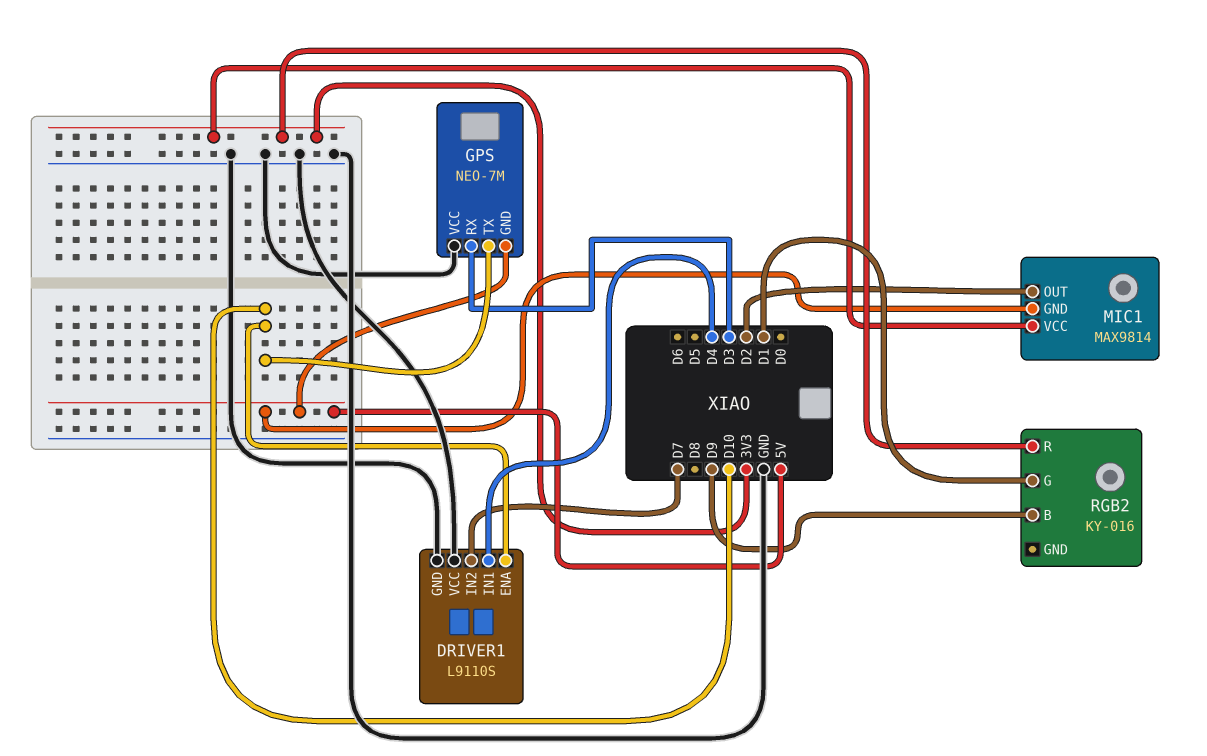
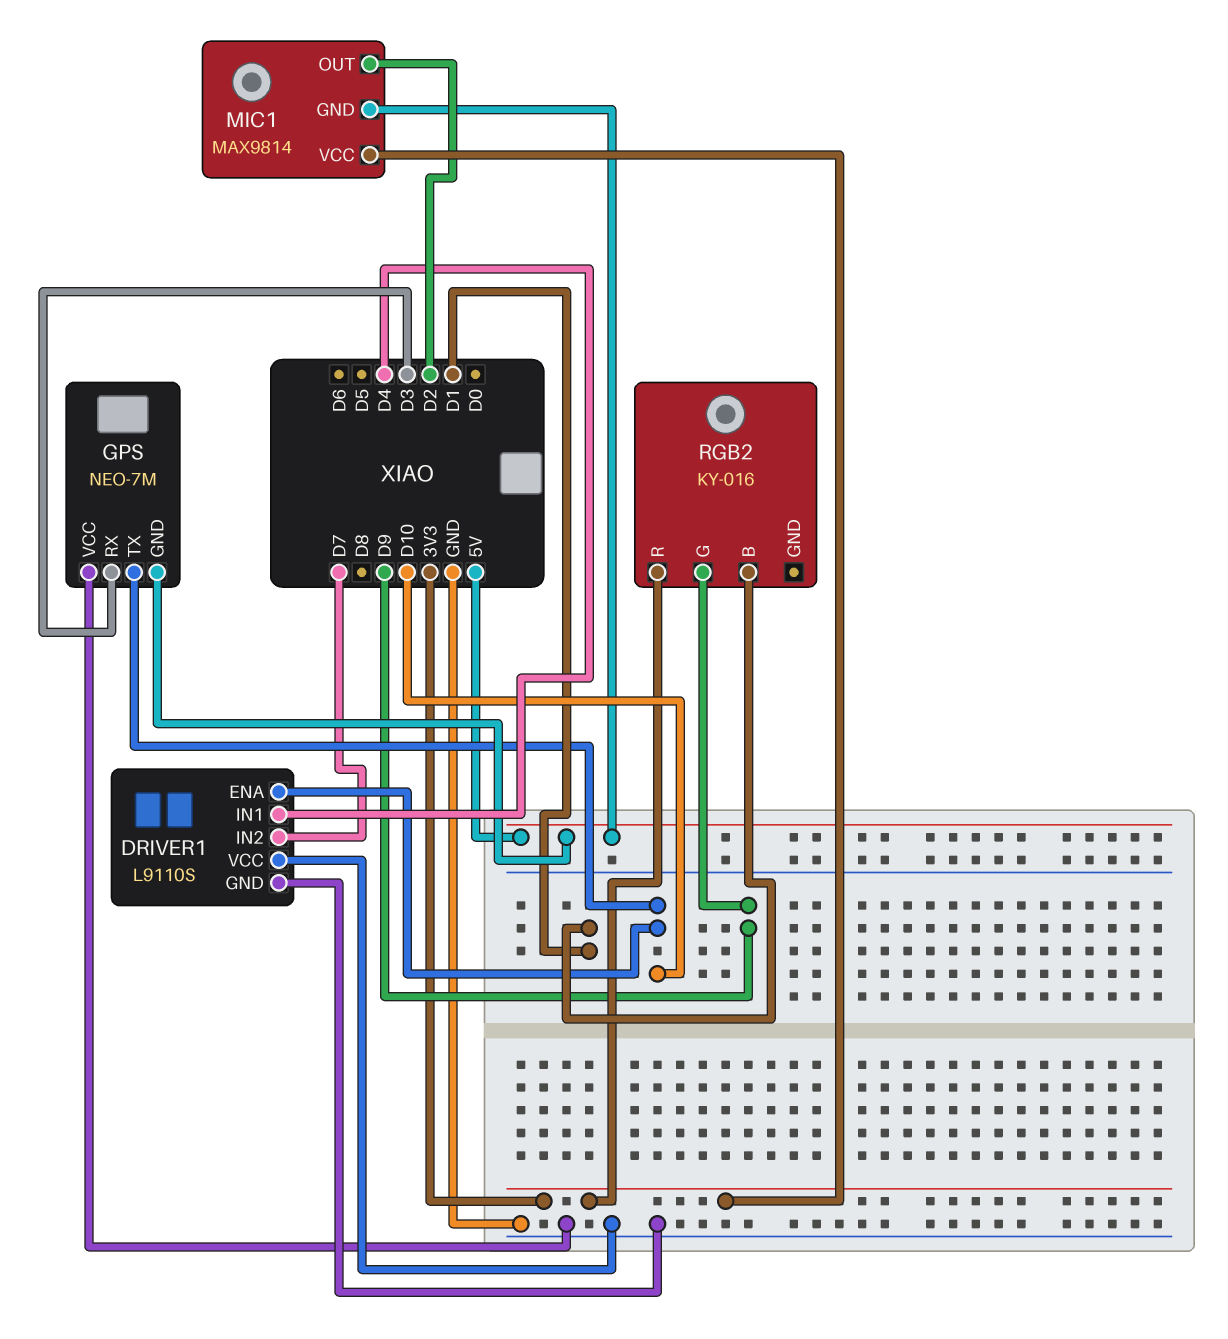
RGB2 pin B: D9 -> D1
RGB2 pin G: D1 -> D9

